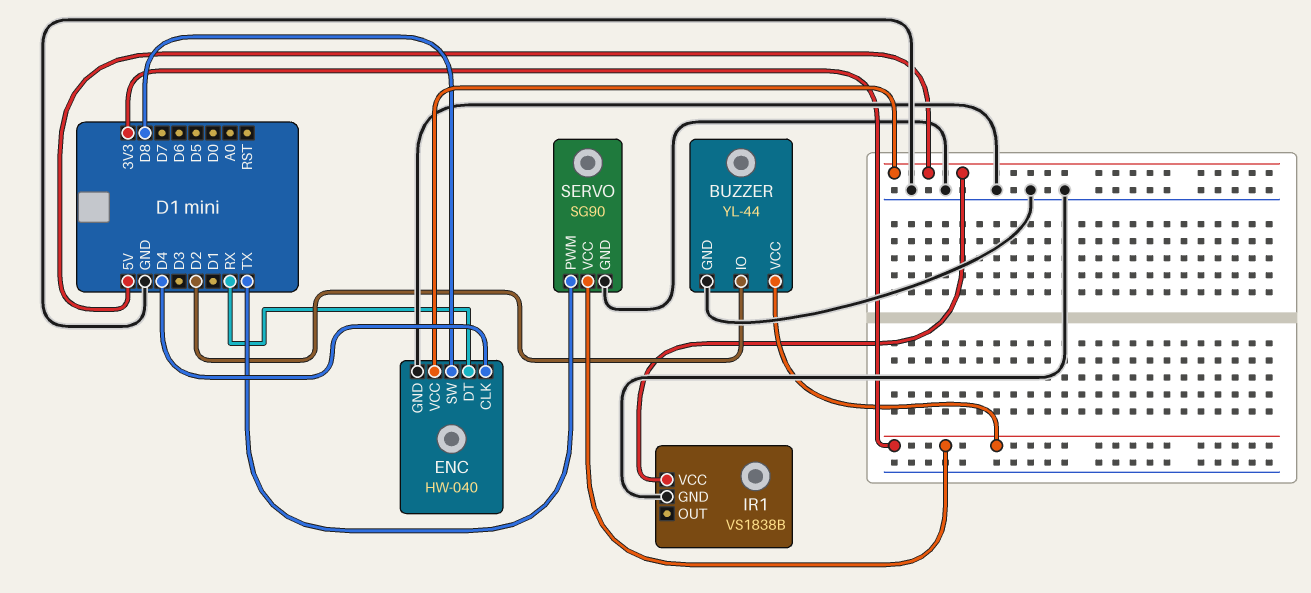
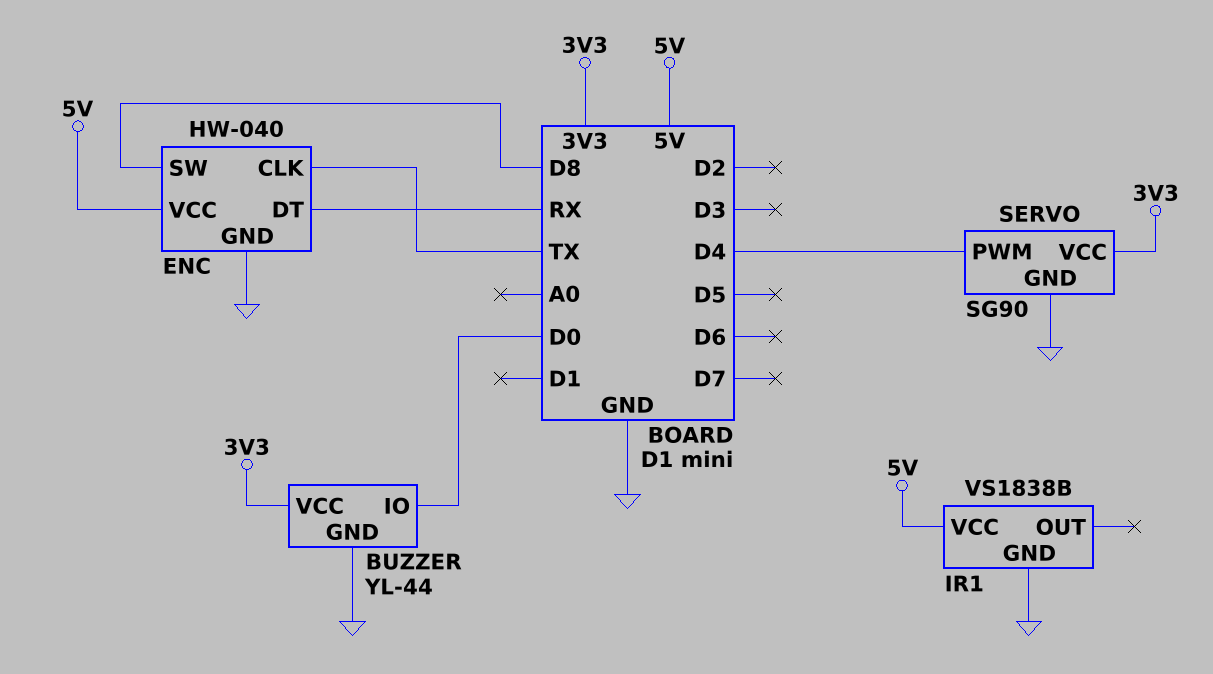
BUZZER pin IO: D2 -> D0
ENC pin CLK: D4 -> TX
SERVO pin PWM: TX -> D4

